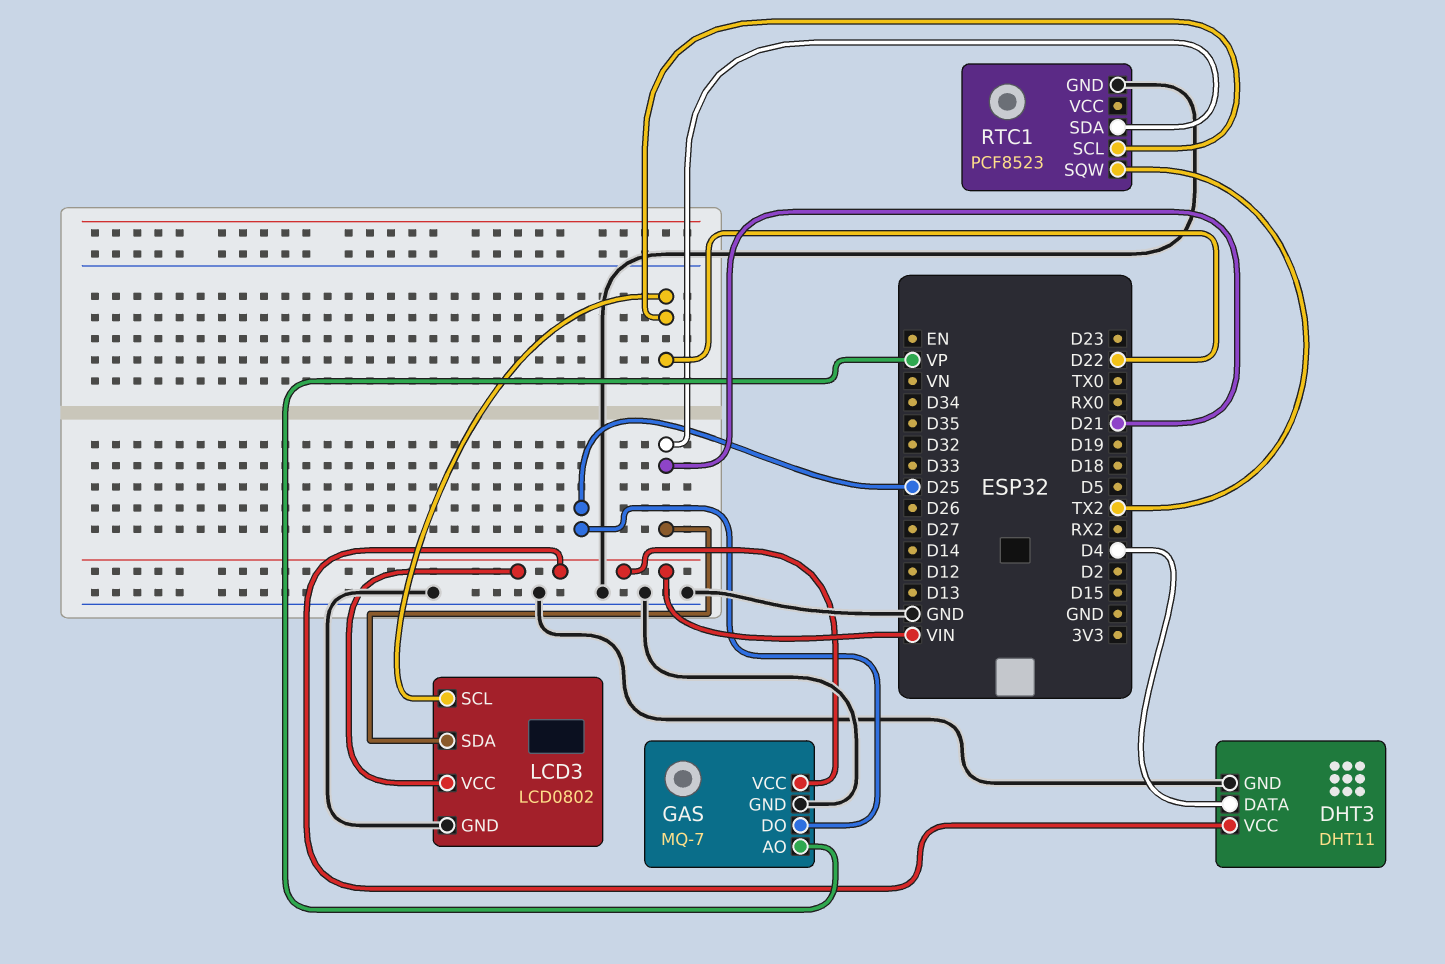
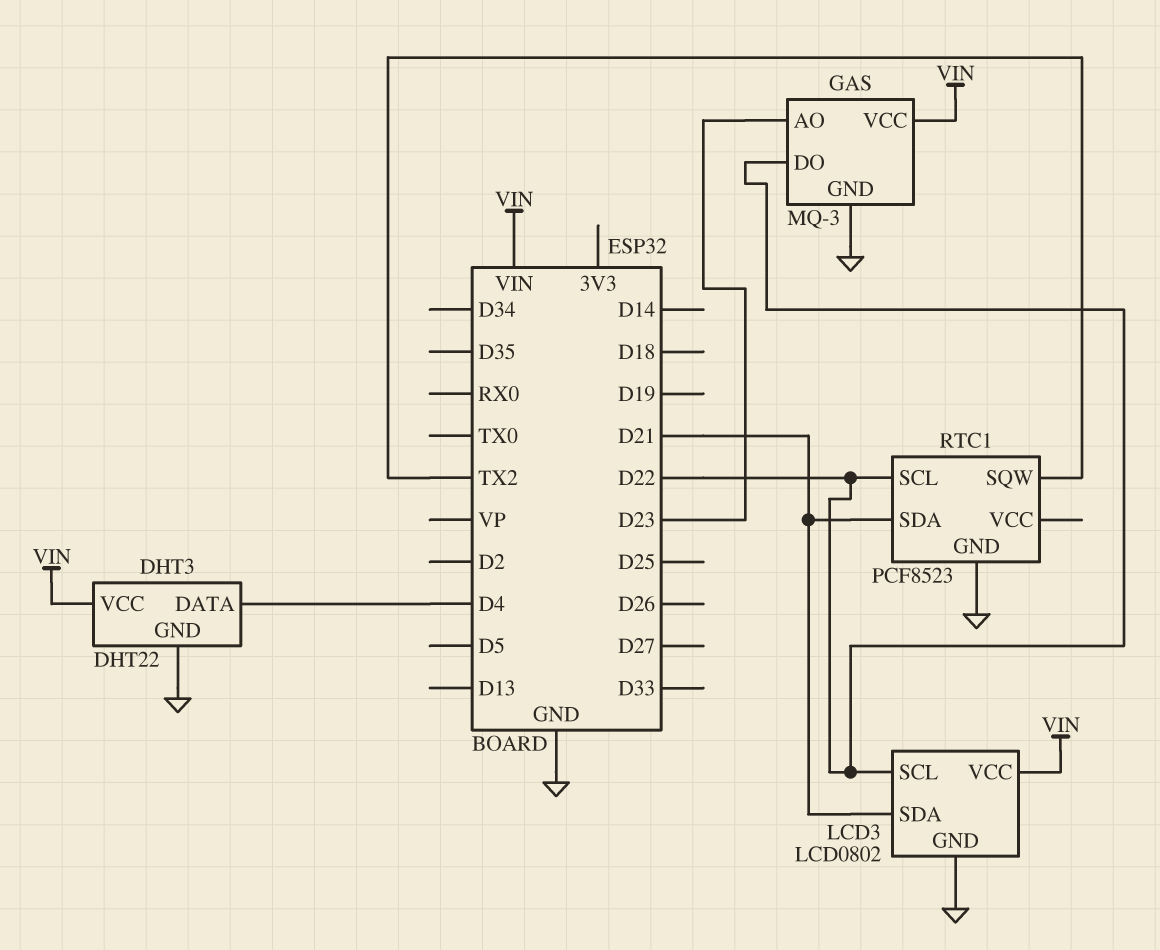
DHT3: DHT11 -> DHT22
GAS: MQ-7 -> MQ-3
GAS pin AO: VP -> D23
GAS pin DO: D25 -> D22

